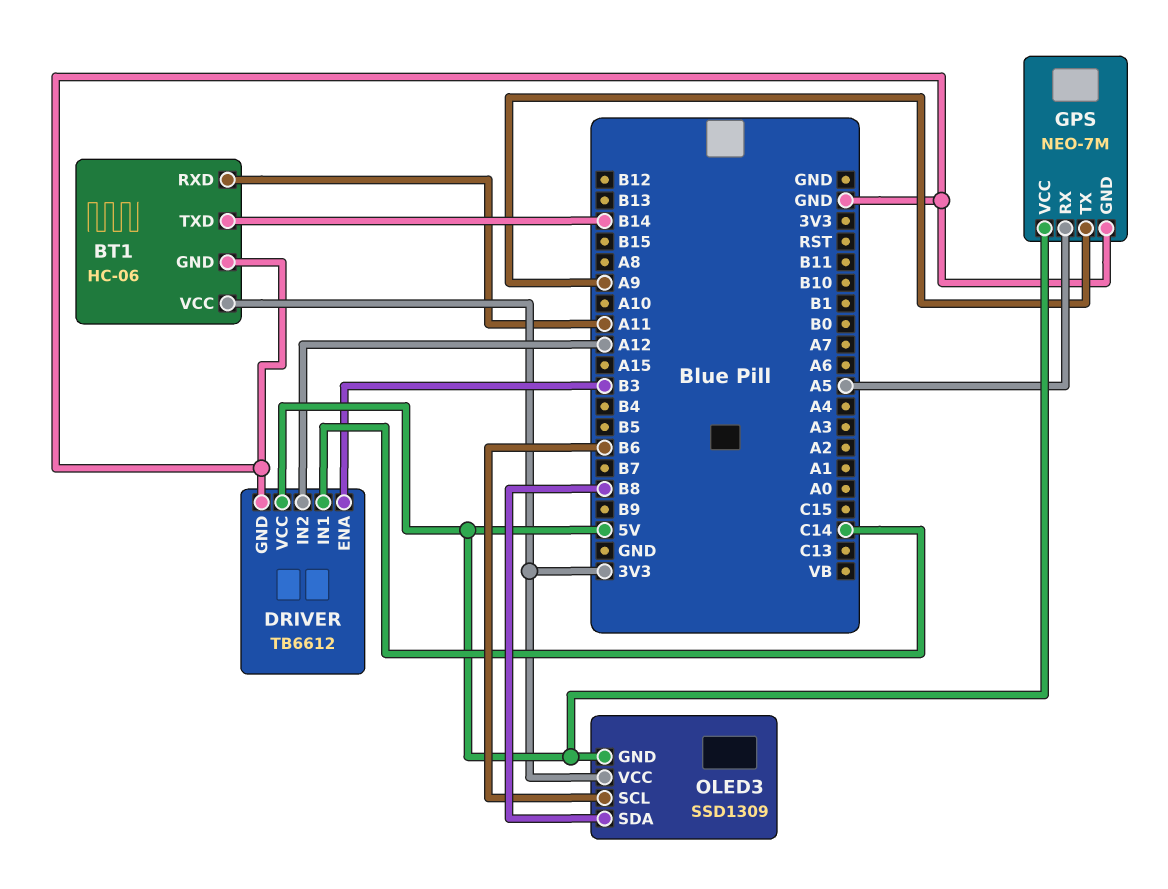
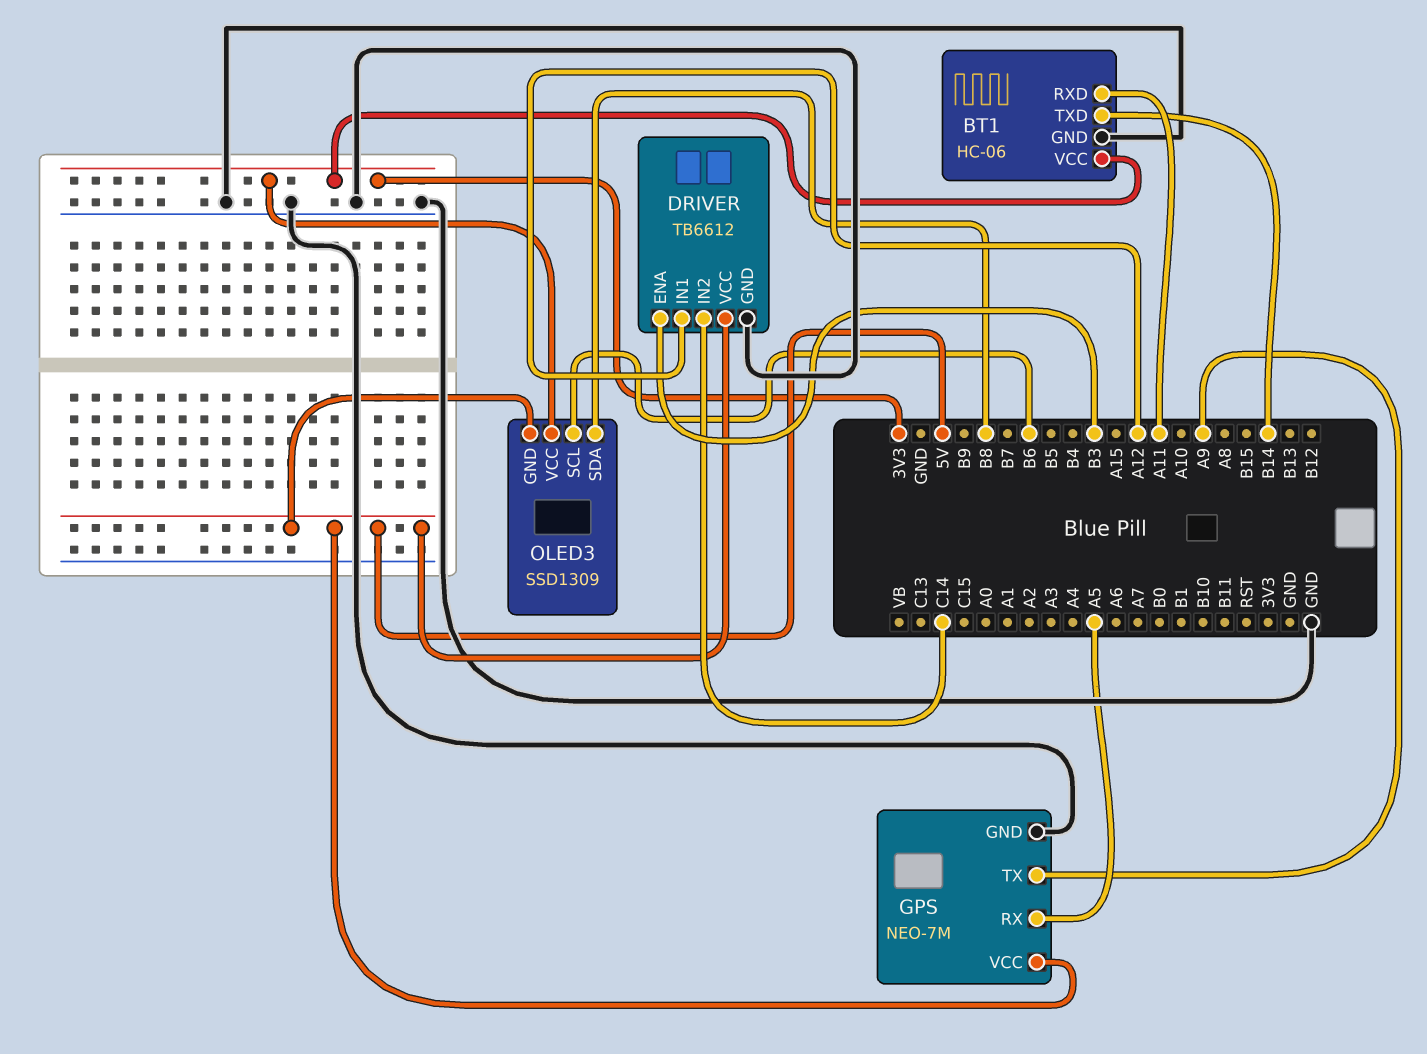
DRIVER pin IN1: C14 -> A12
DRIVER pin IN2: A12 -> C14

